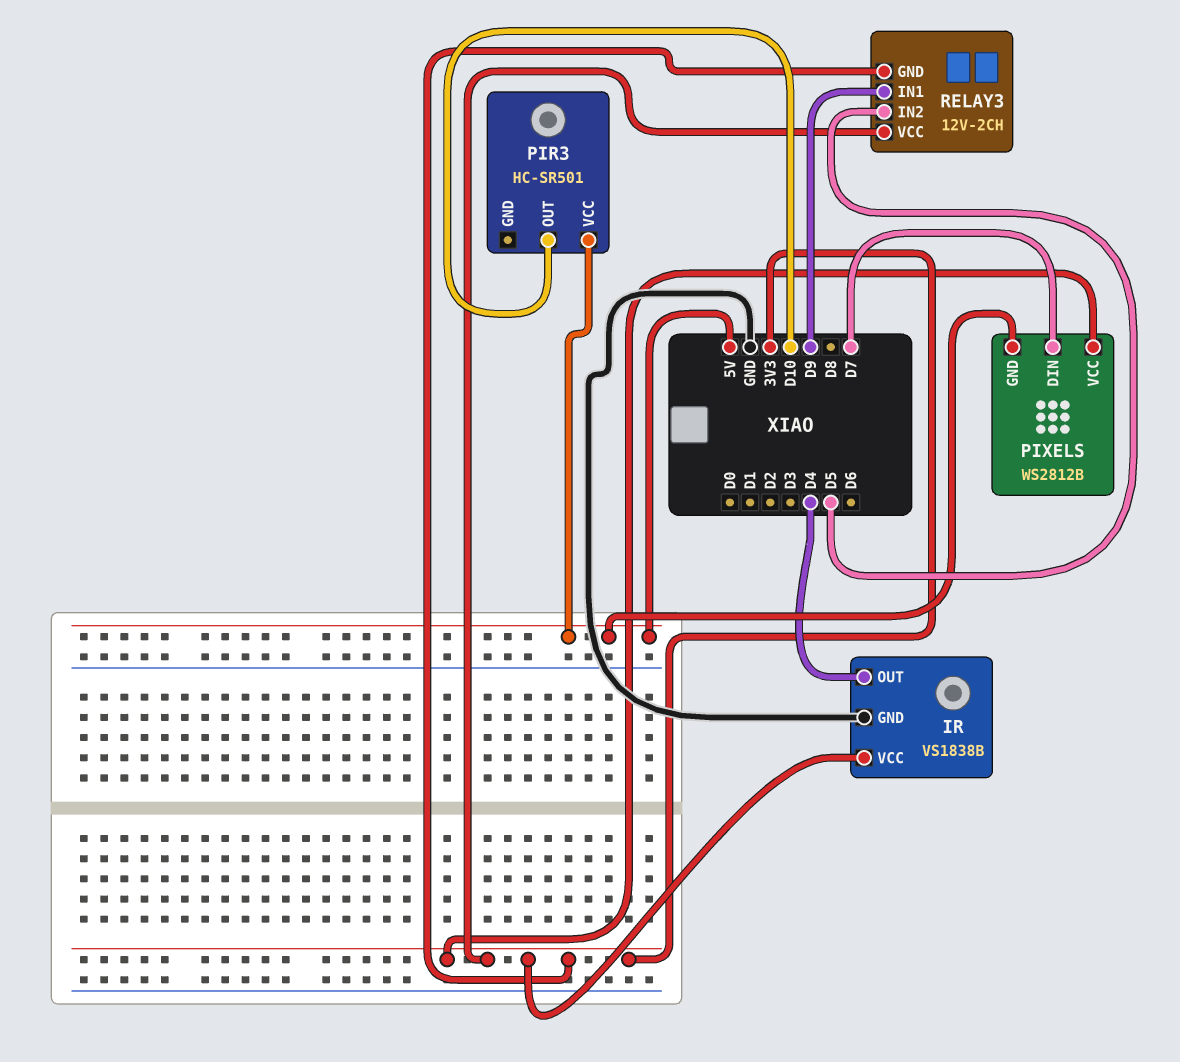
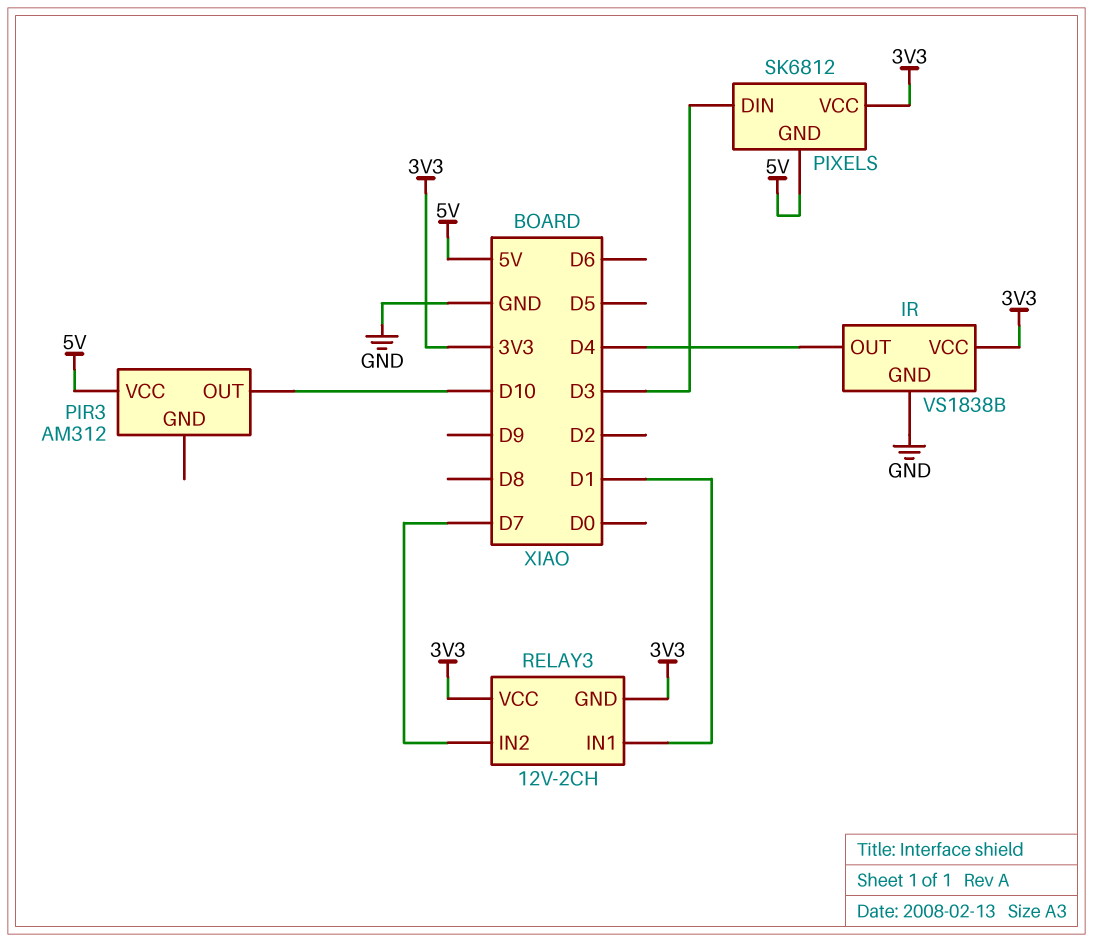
PIR3: HC-SR501 -> AM312
PIXELS: WS2812B -> SK6812
PIXELS pin DIN: D7 -> D3
RELAY3 pin IN1: D9 -> D1
RELAY3 pin IN2: D5 -> D7

